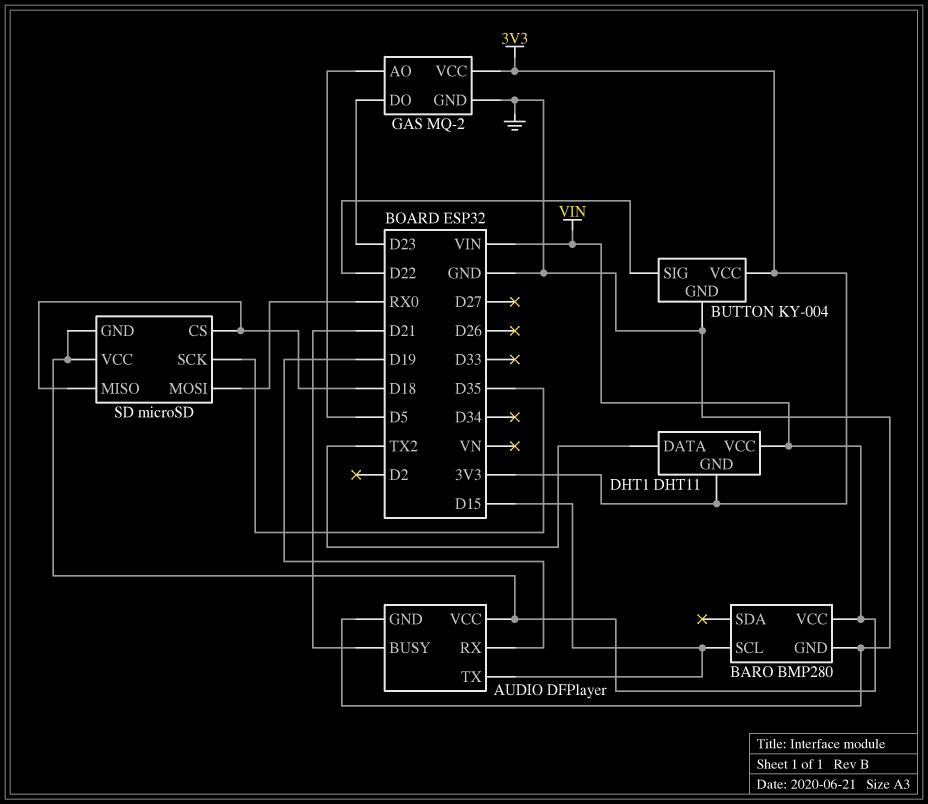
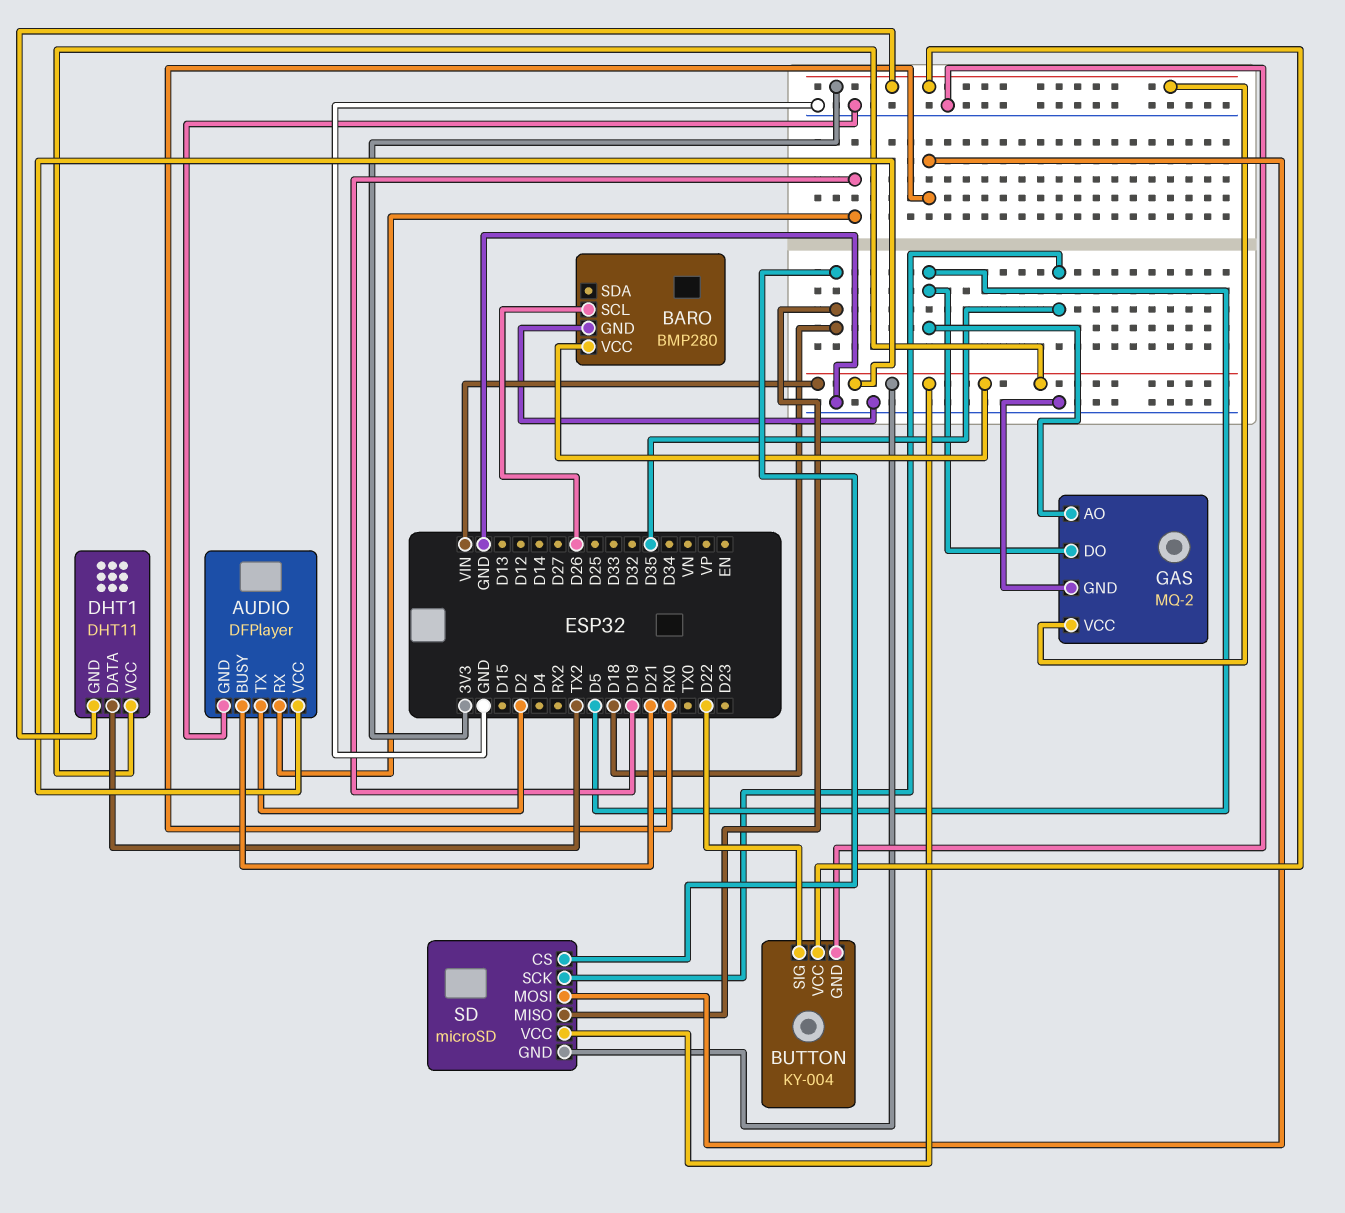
AUDIO pin TX: D15 -> D2
BARO pin SCL: D15 -> D26
GAS pin DO: D23 -> D5

